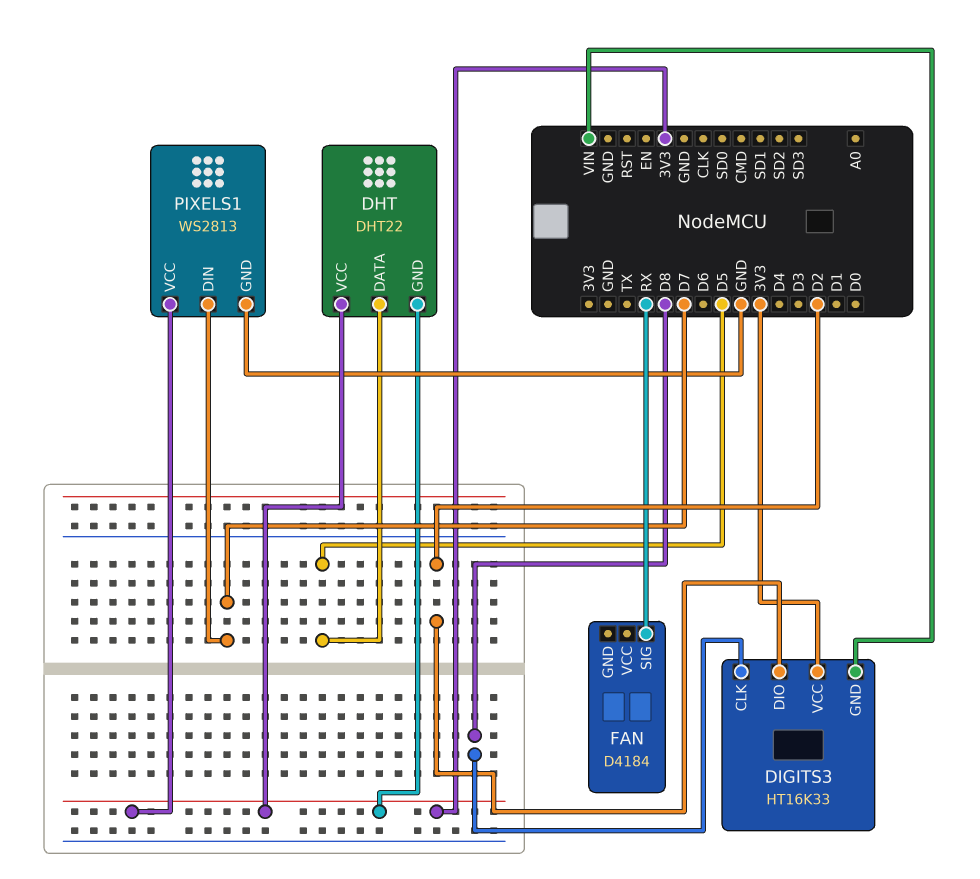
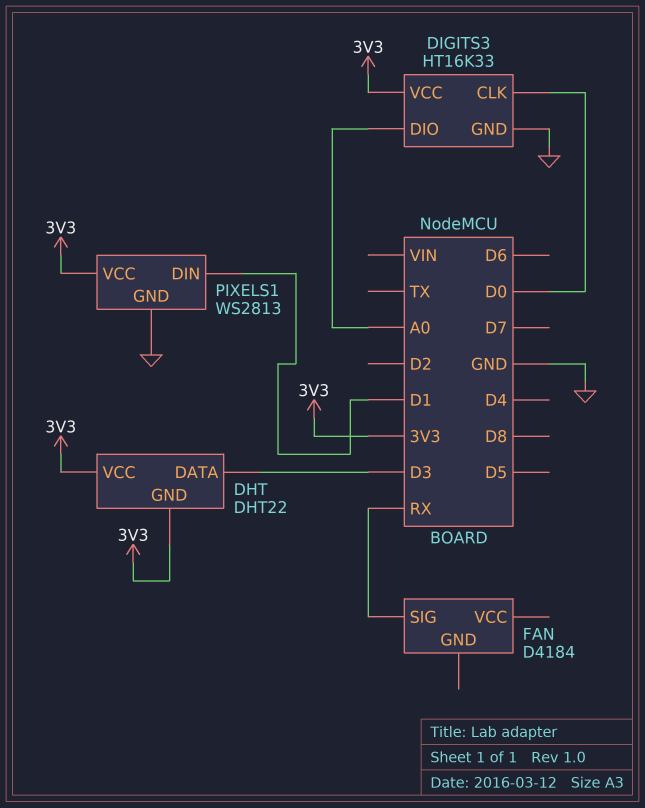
DHT pin DATA: D5 -> D3
DIGITS3 pin CLK: D8 -> D0
DIGITS3 pin DIO: D2 -> A0
DIGITS3 pin GND: VIN -> GND
PIXELS1 pin DIN: D7 -> D1

